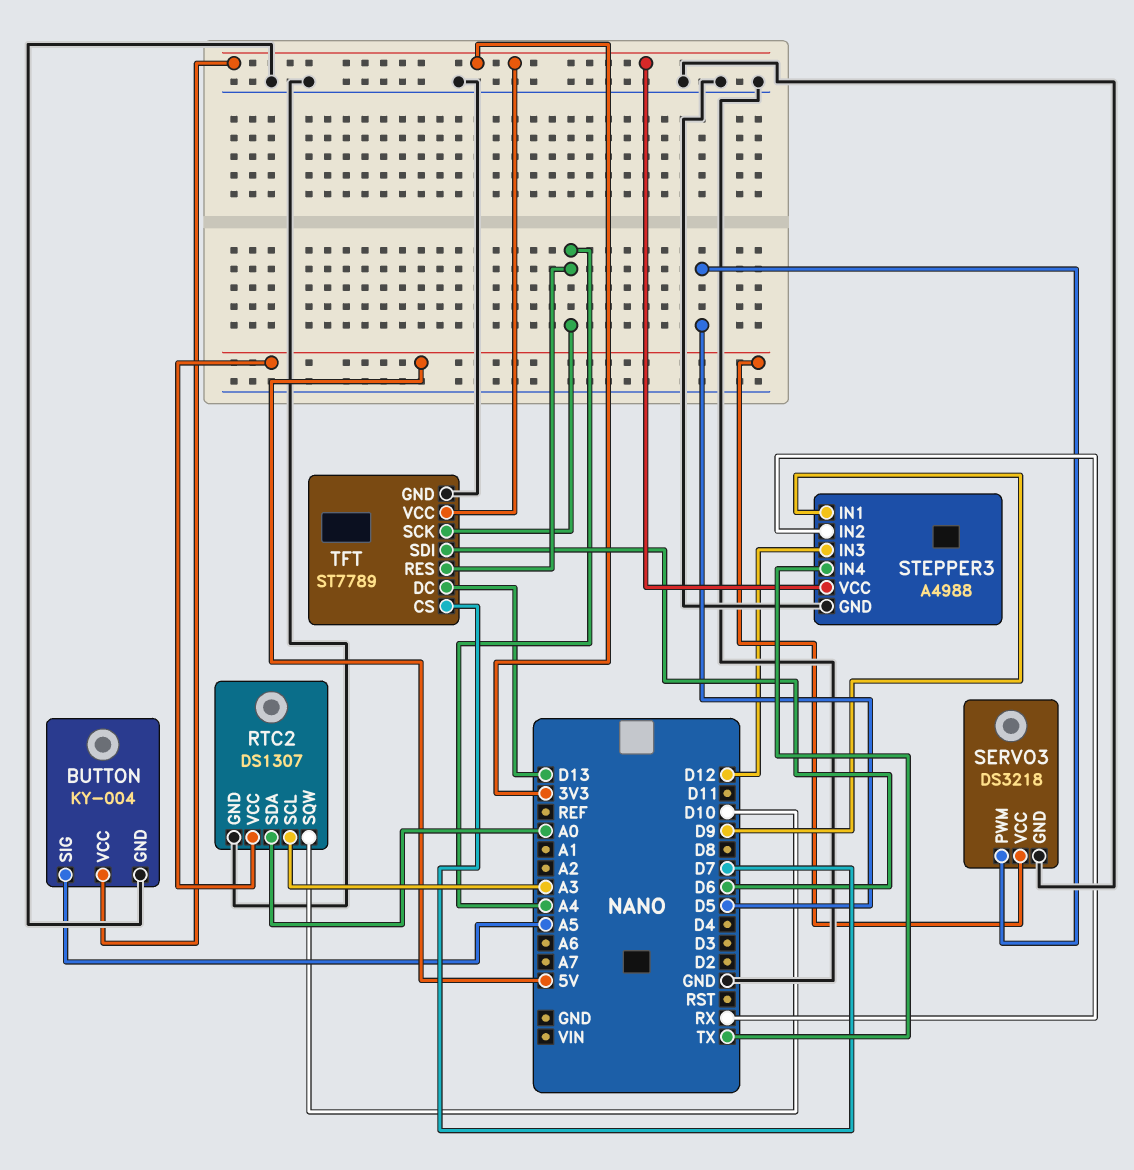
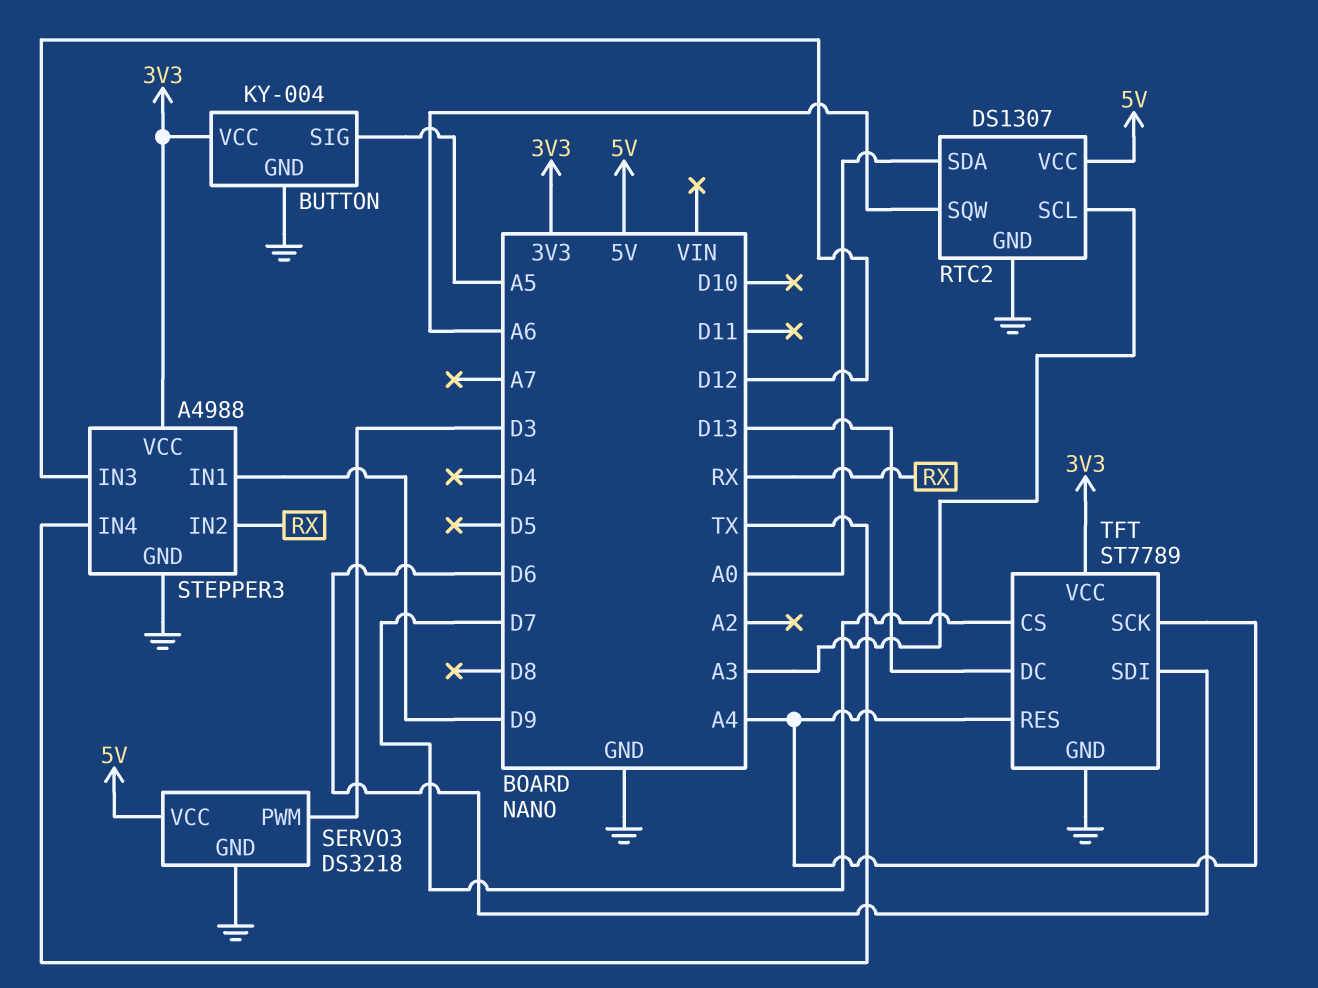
RTC2 pin SQW: D10 -> A6
SERVO3 pin PWM: D5 -> D3

